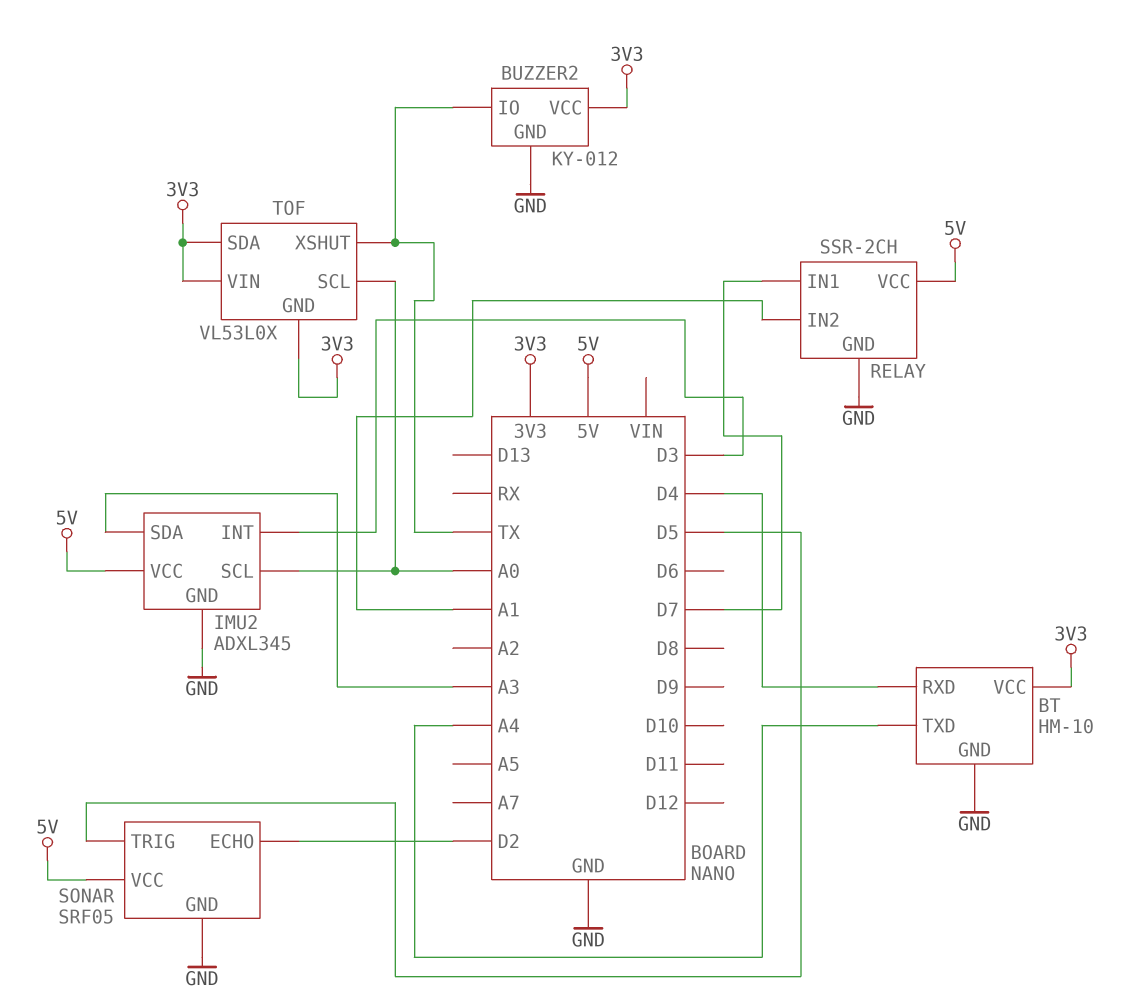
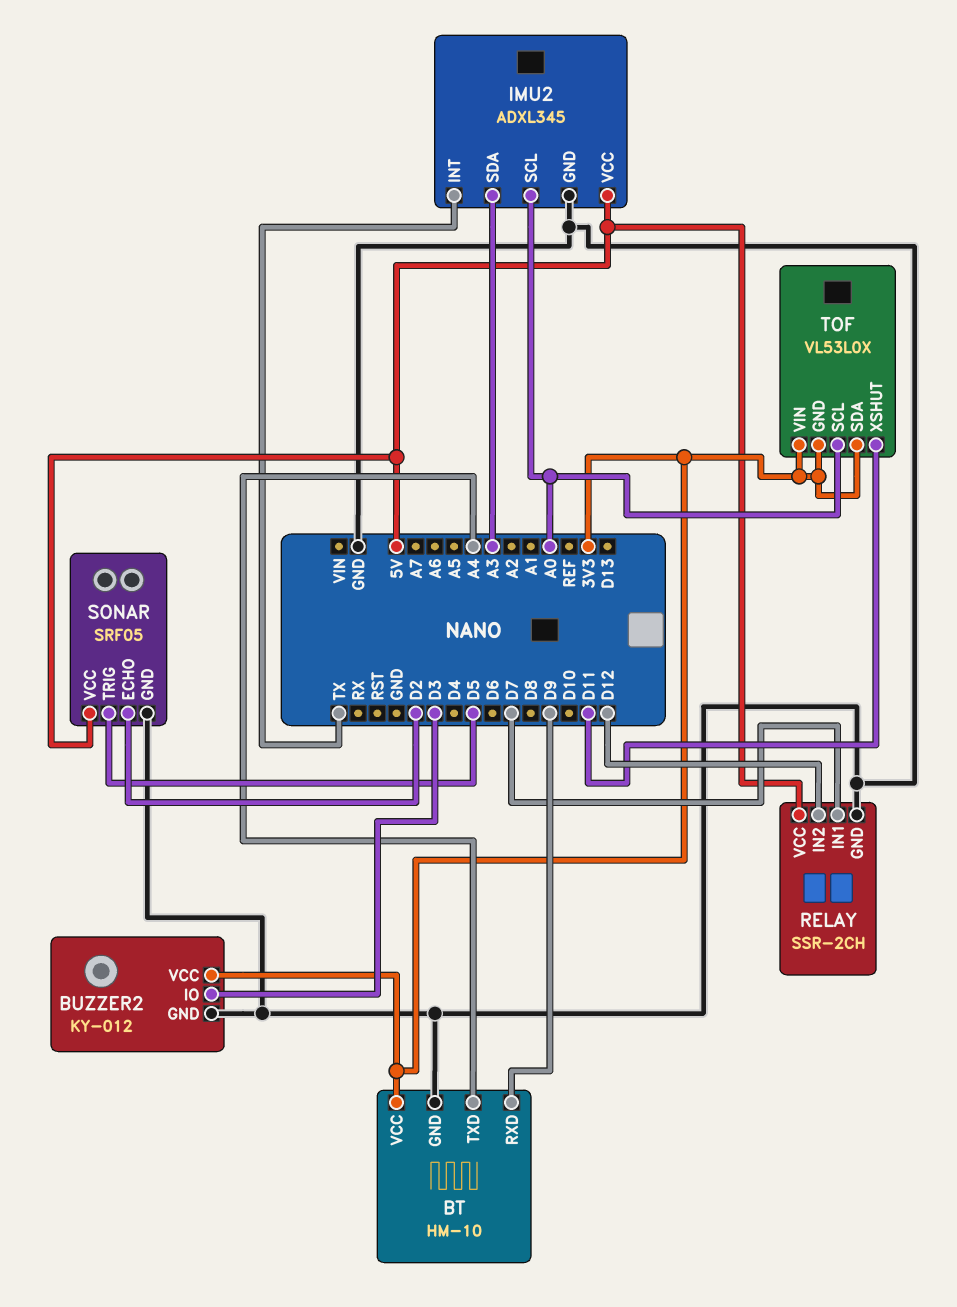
BT pin RXD: D4 -> D9
BUZZER2 pin IO: TX -> D3
IMU2 pin INT: D3 -> TX
RELAY pin IN2: A1 -> D12
TOF pin XSHUT: TX -> D11

